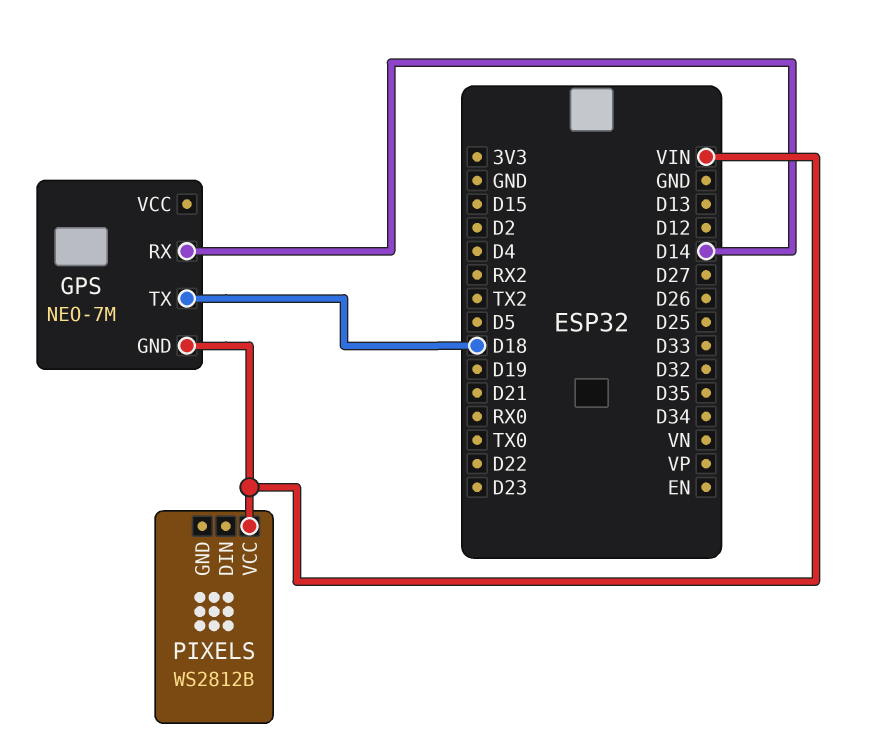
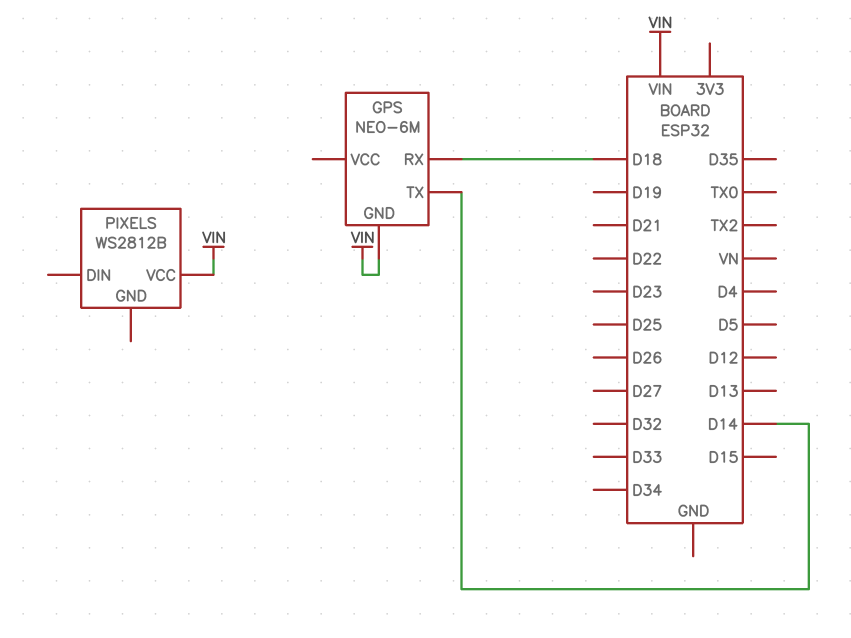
GPS: NEO-7M -> NEO-6M
GPS pin RX: D14 -> D18
GPS pin TX: D18 -> D14

